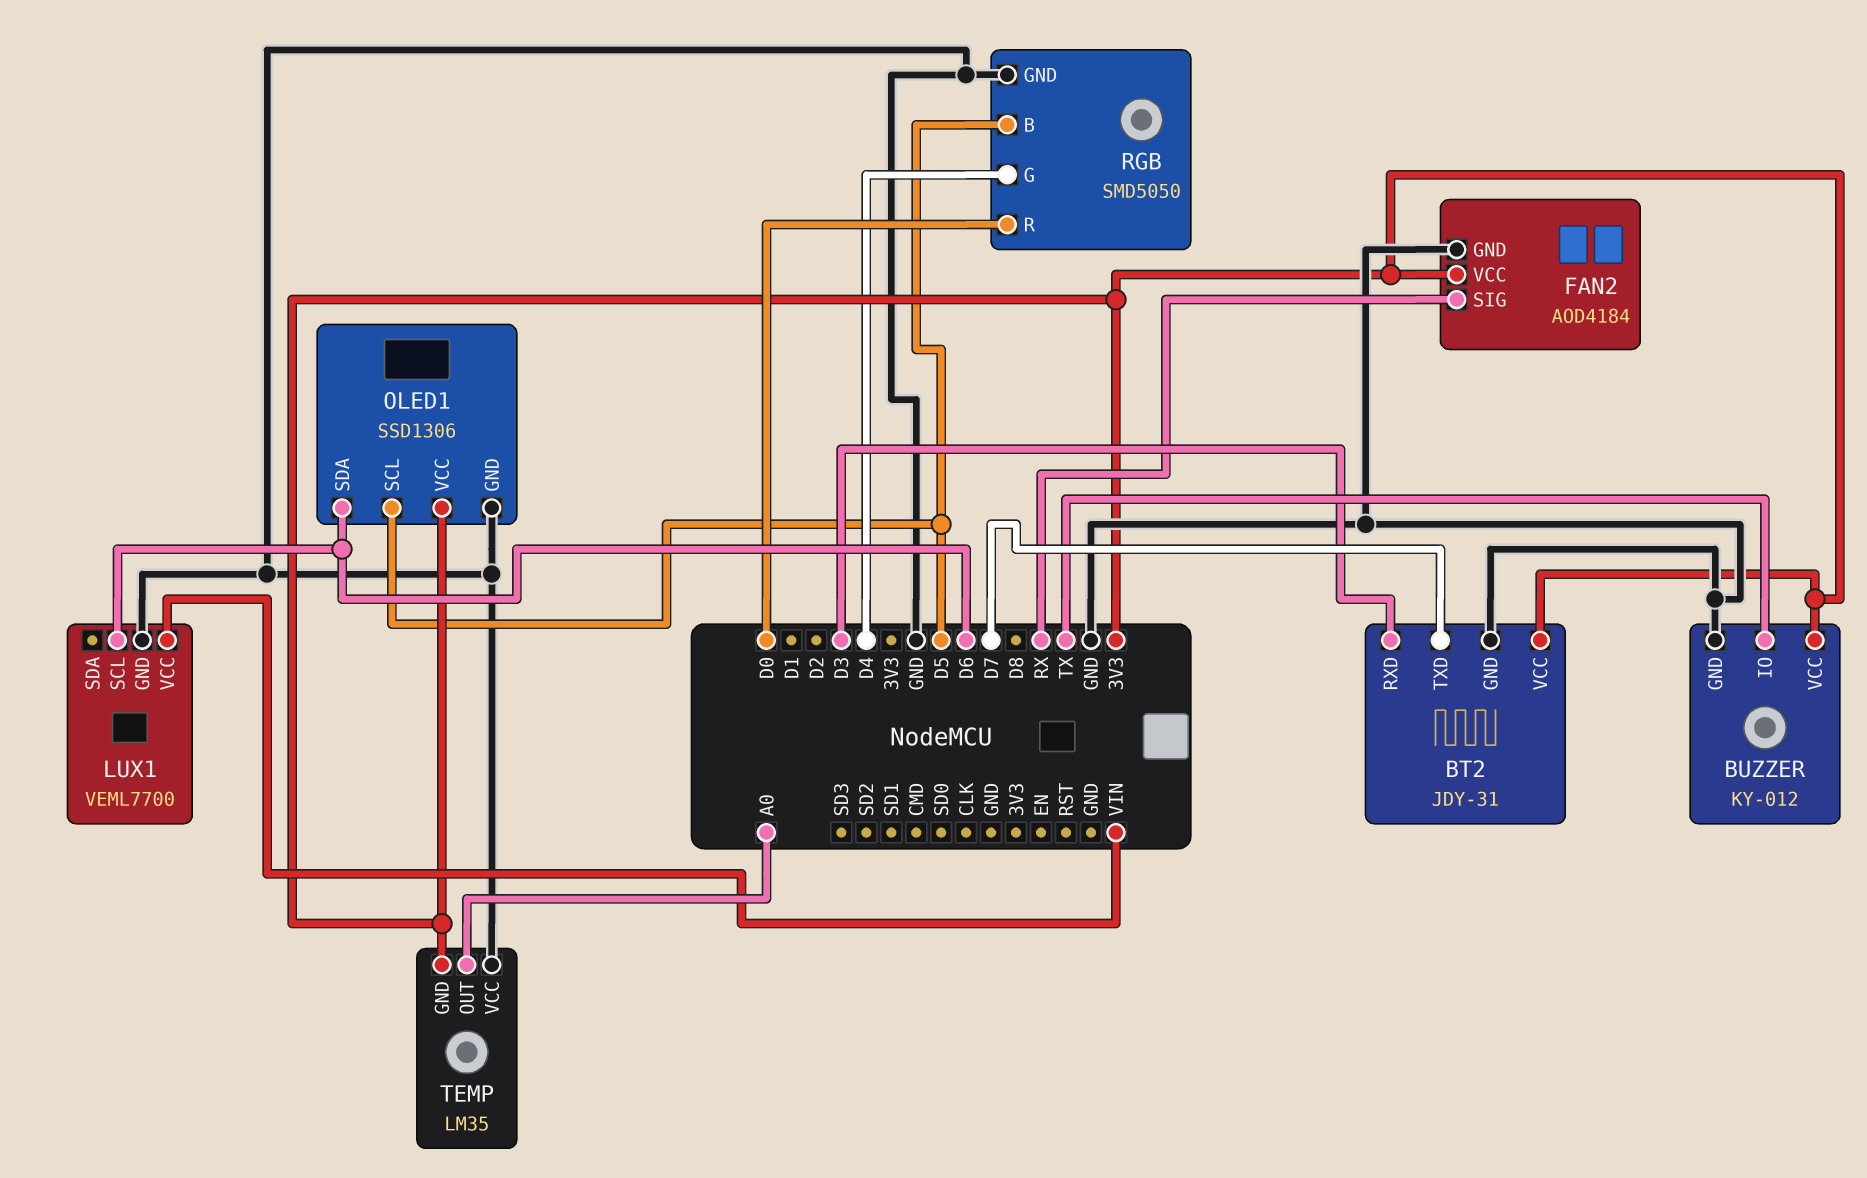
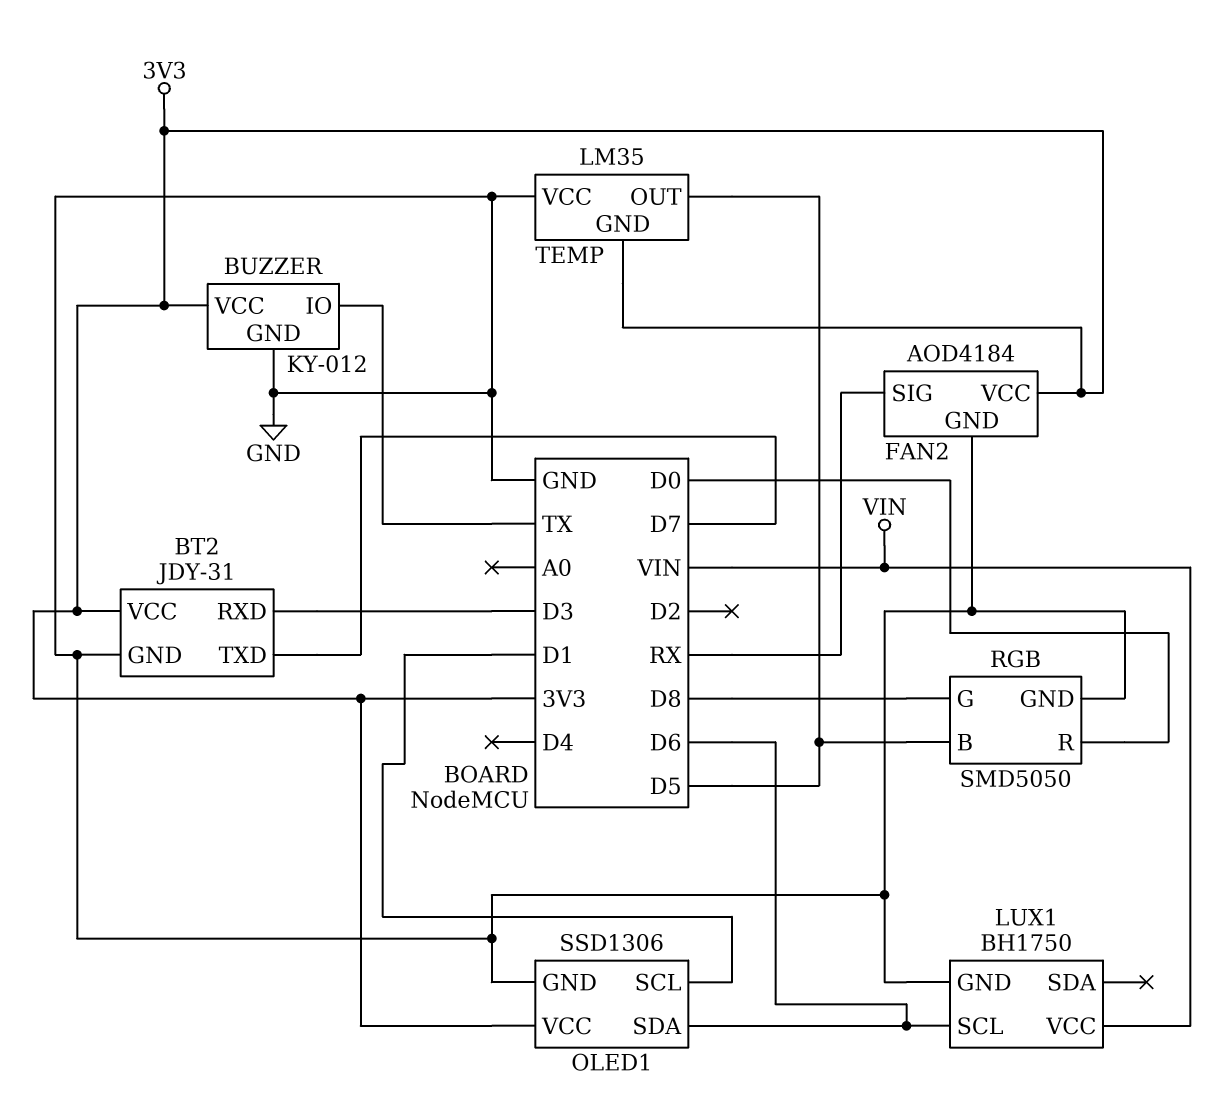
LUX1: VEML7700 -> BH1750
OLED1 pin SCL: D5 -> D1
RGB pin G: D4 -> D8
TEMP pin OUT: A0 -> D5

